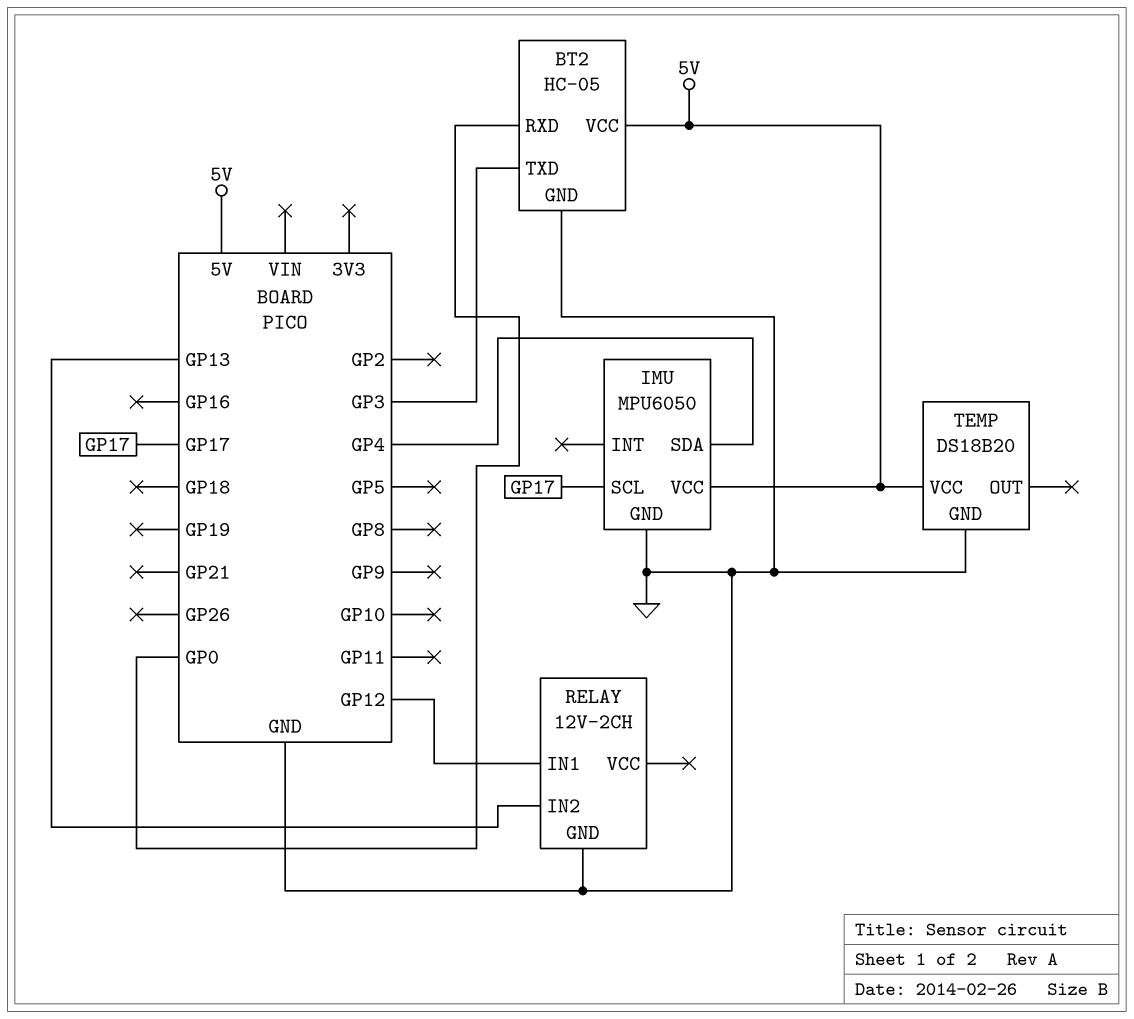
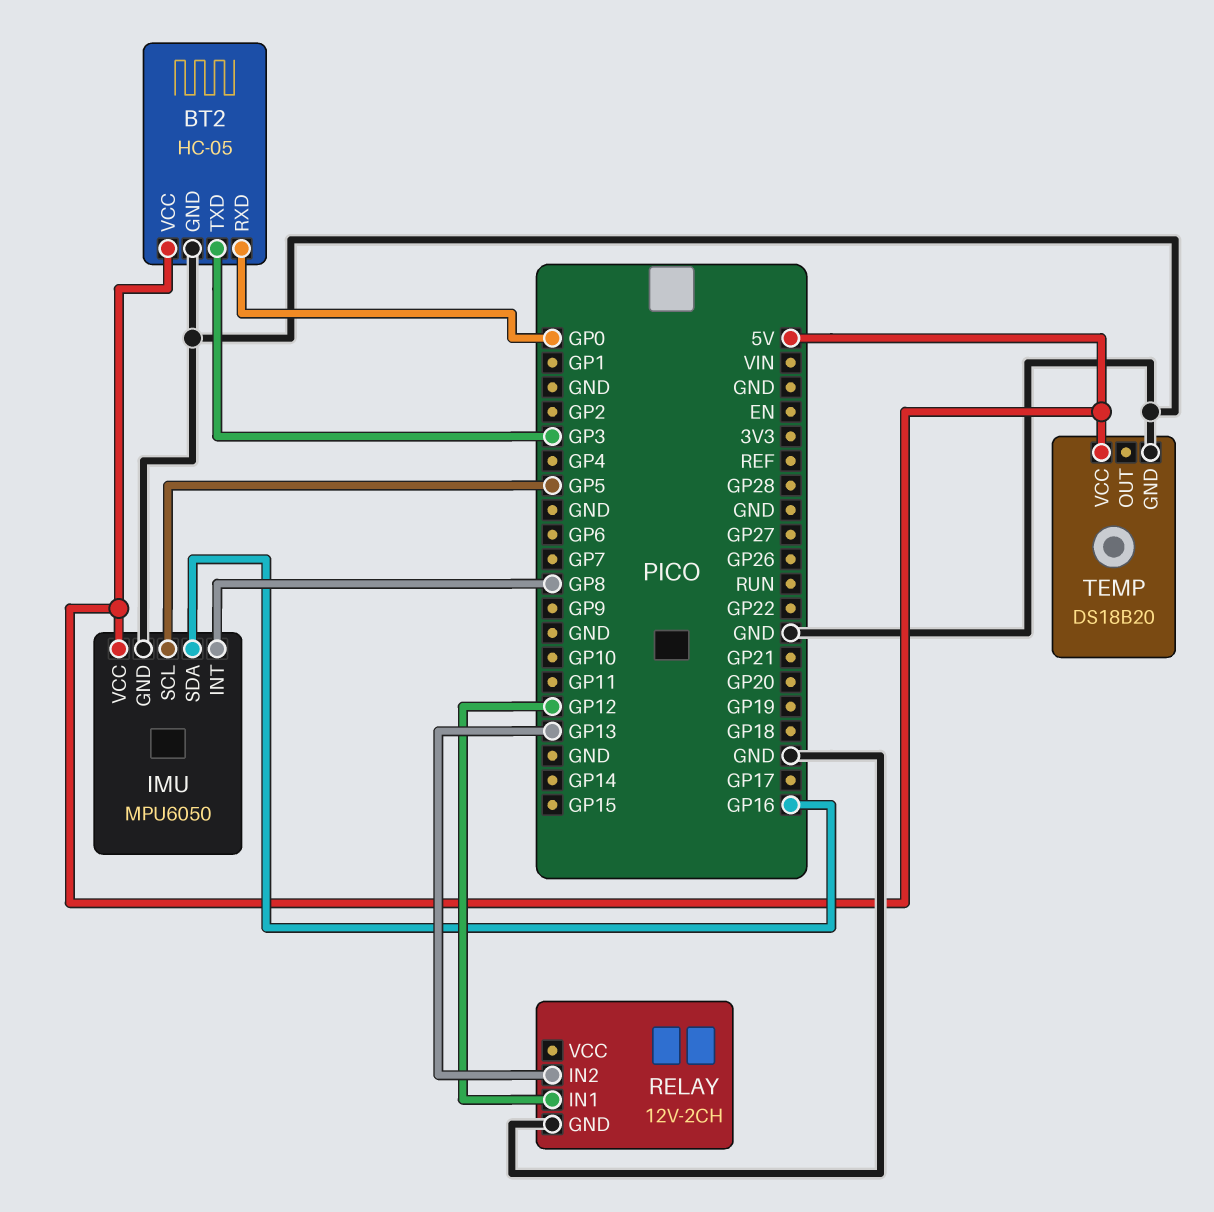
IMU pin INT: none -> GP8
IMU pin SCL: GP17 -> GP5
IMU pin SDA: GP4 -> GP16

